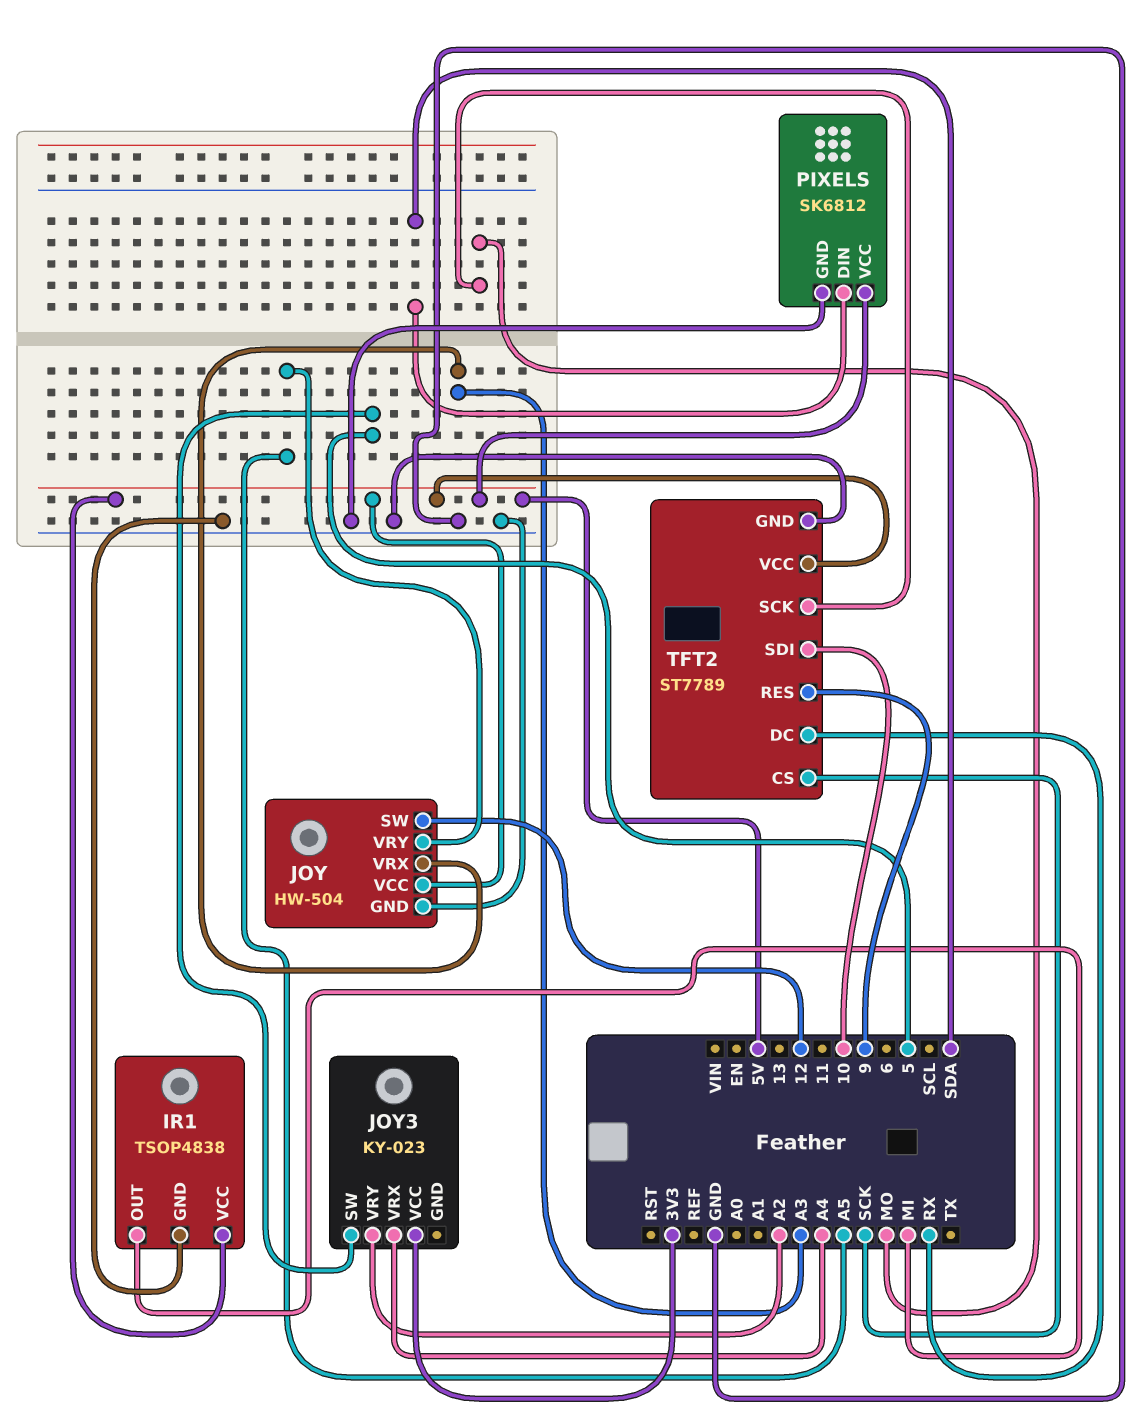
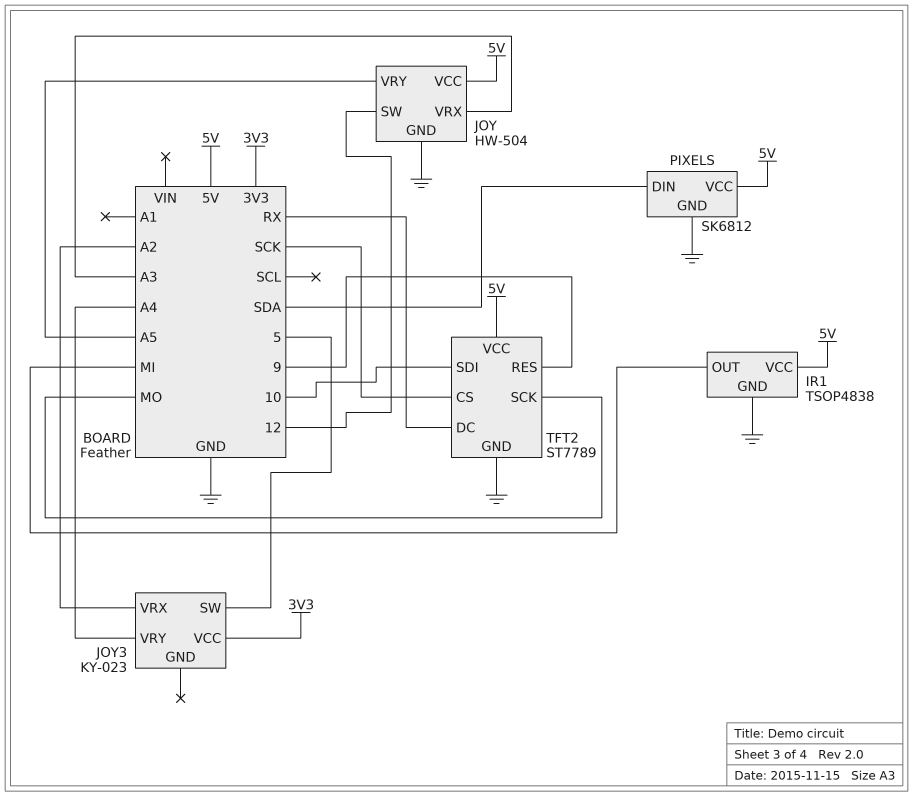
JOY3 pin VRX: A4 -> A2
JOY3 pin VRY: A2 -> A4

